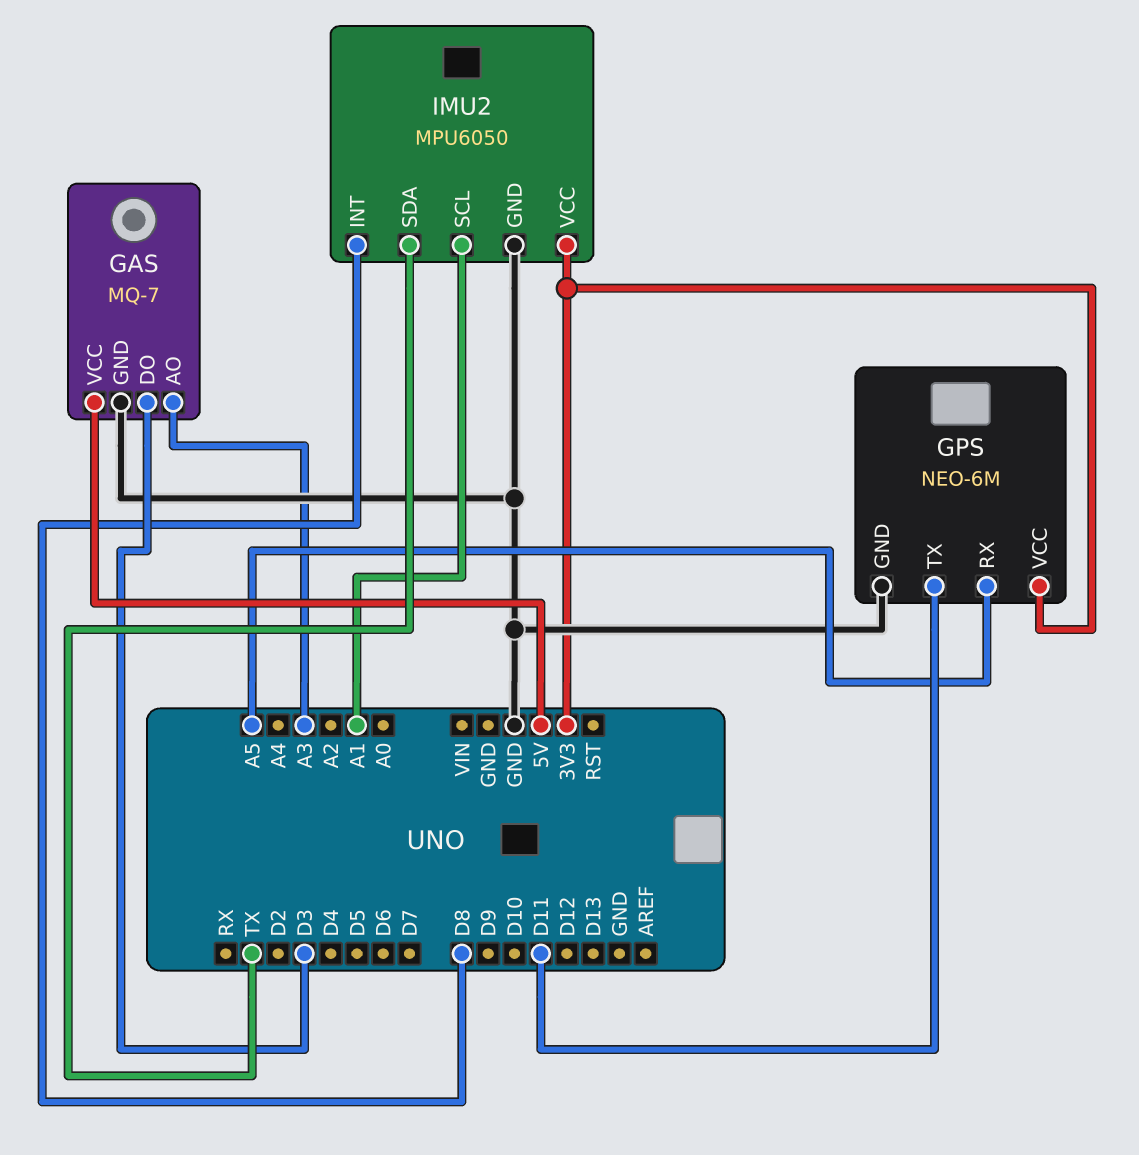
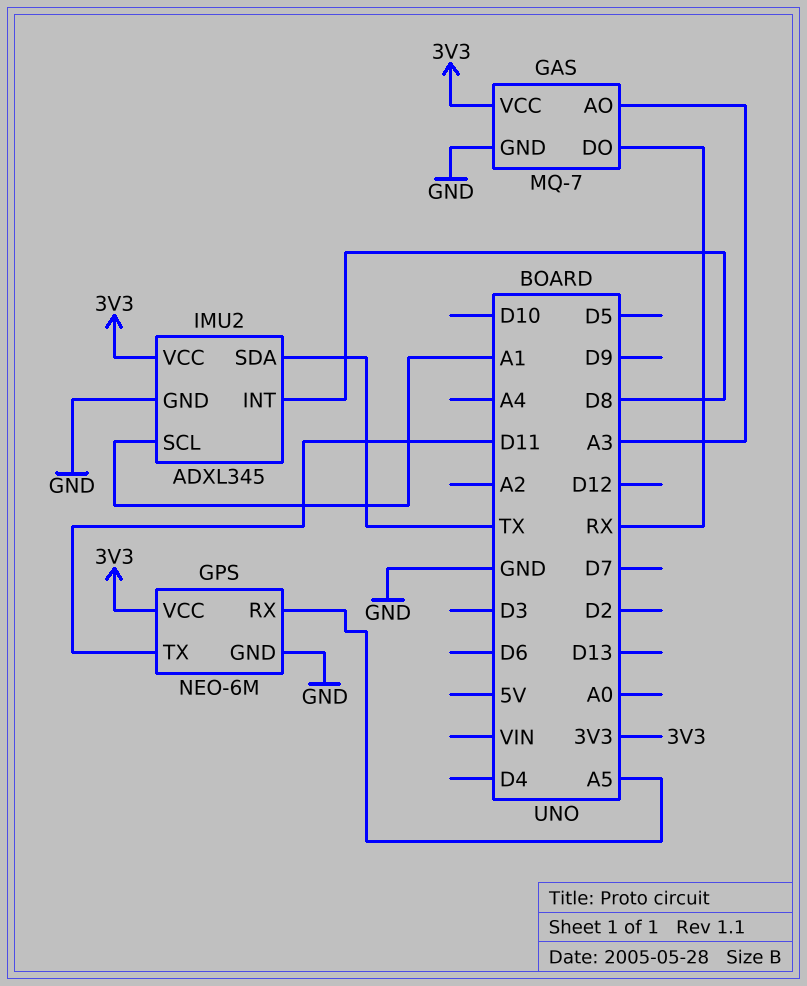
GAS pin DO: D3 -> RX
GAS pin VCC: 5V -> 3V3
IMU2: MPU6050 -> ADXL345

